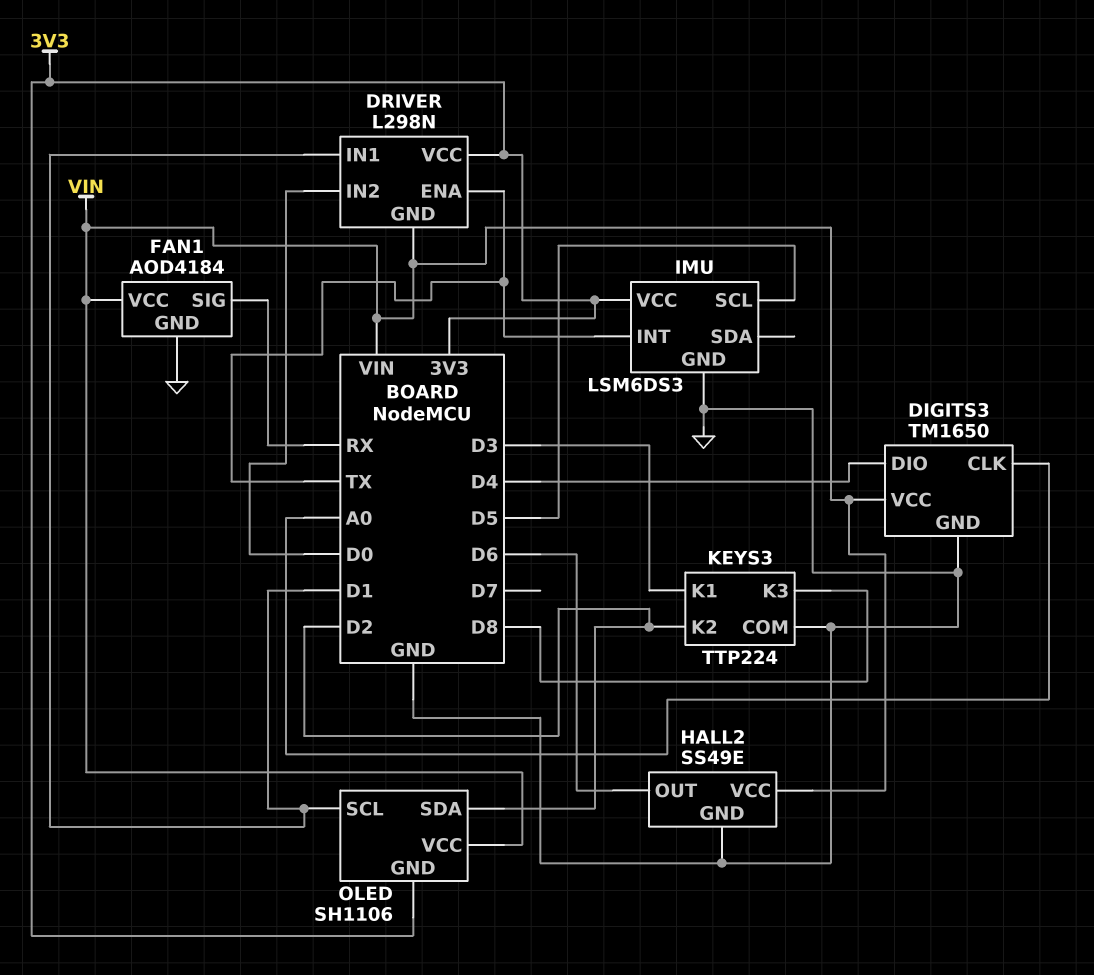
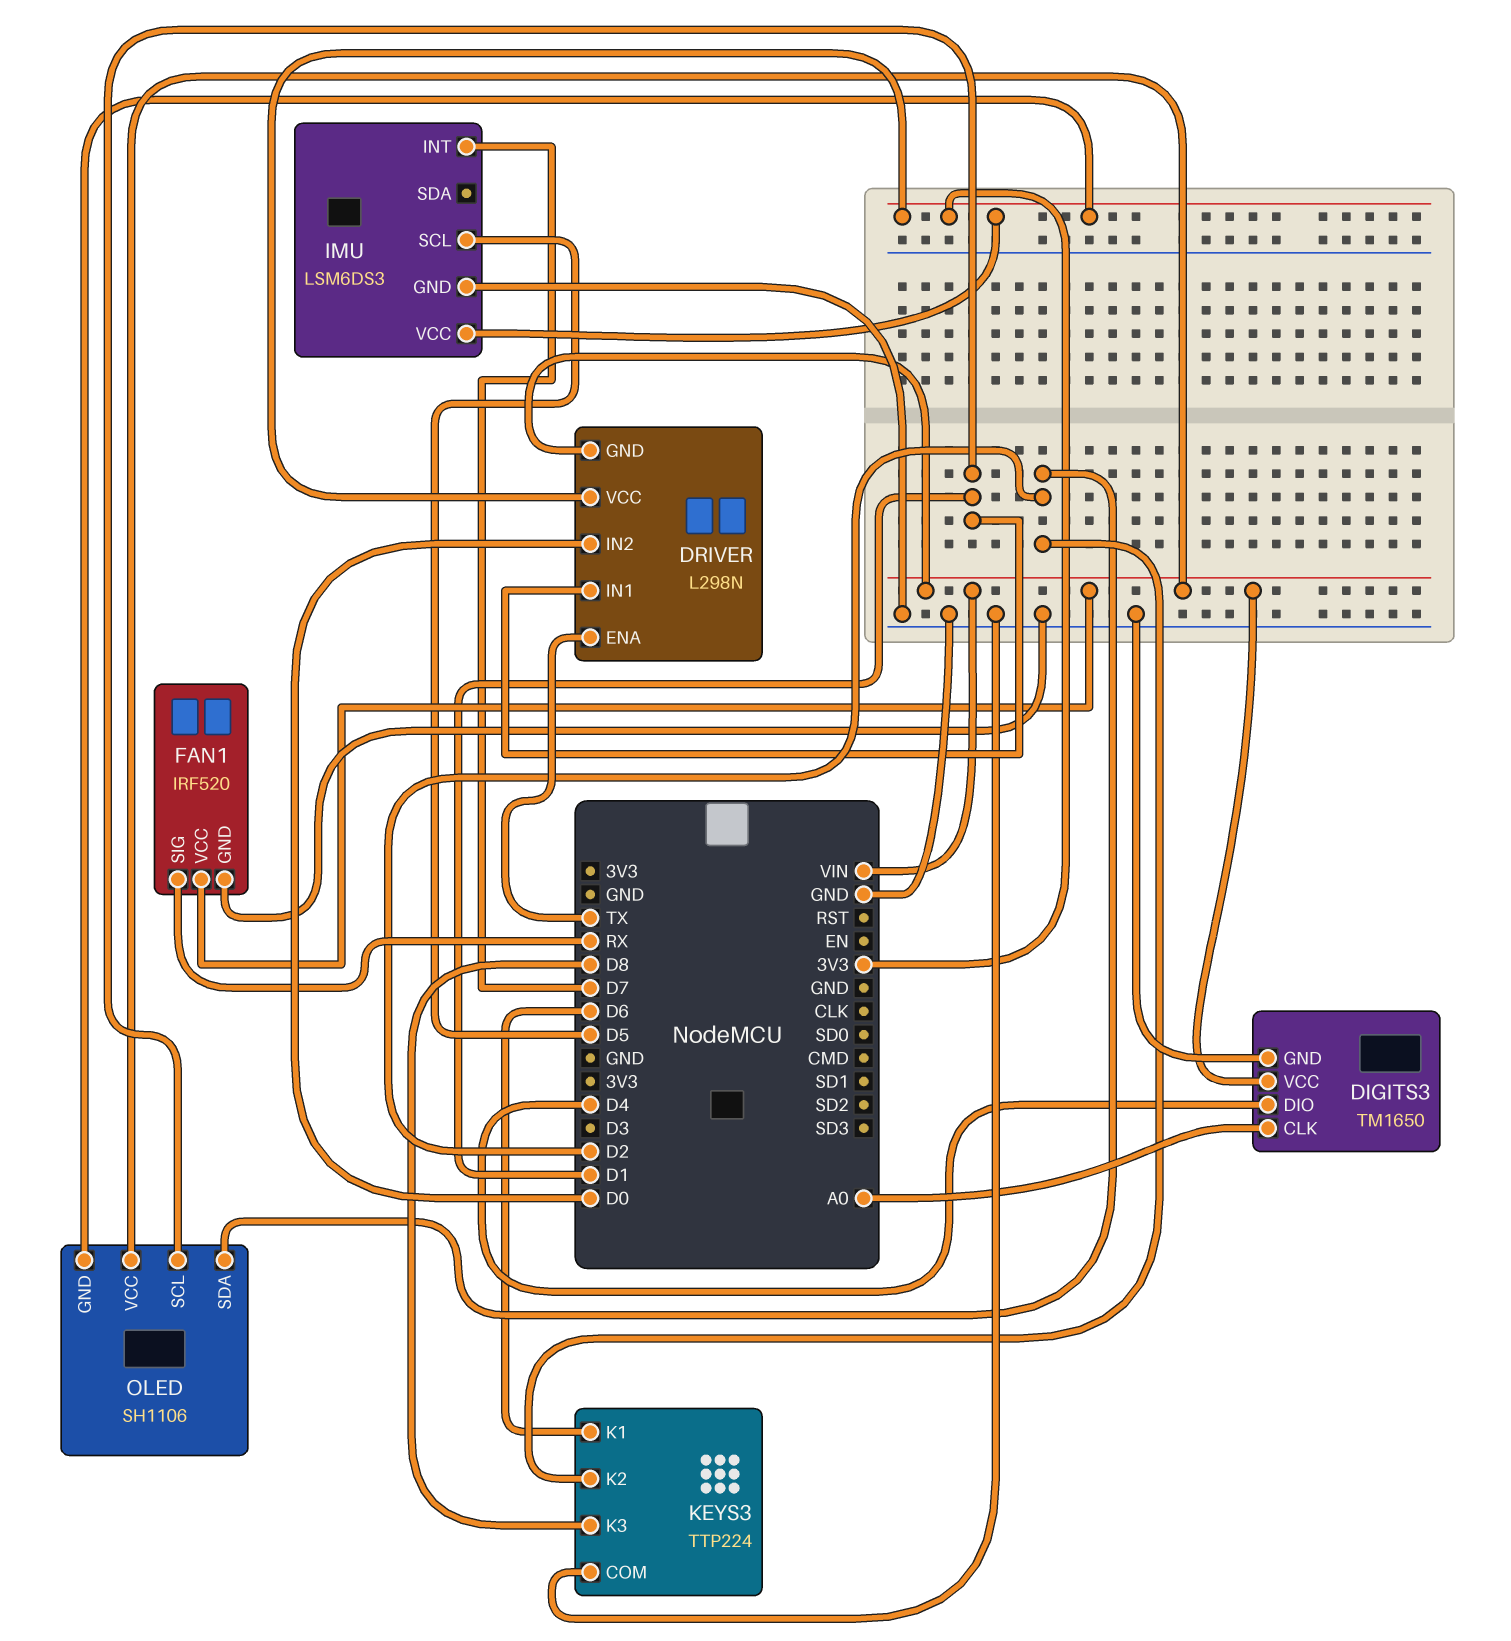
FAN1: AOD4184 -> IRF520
HALL2: SS49E -> none
HALL2 pin GND: GND -> none
HALL2 pin OUT: D6 -> none
HALL2 pin VCC: VIN -> none
IMU pin INT: TX -> D7
KEYS3 pin K1: D3 -> D6

